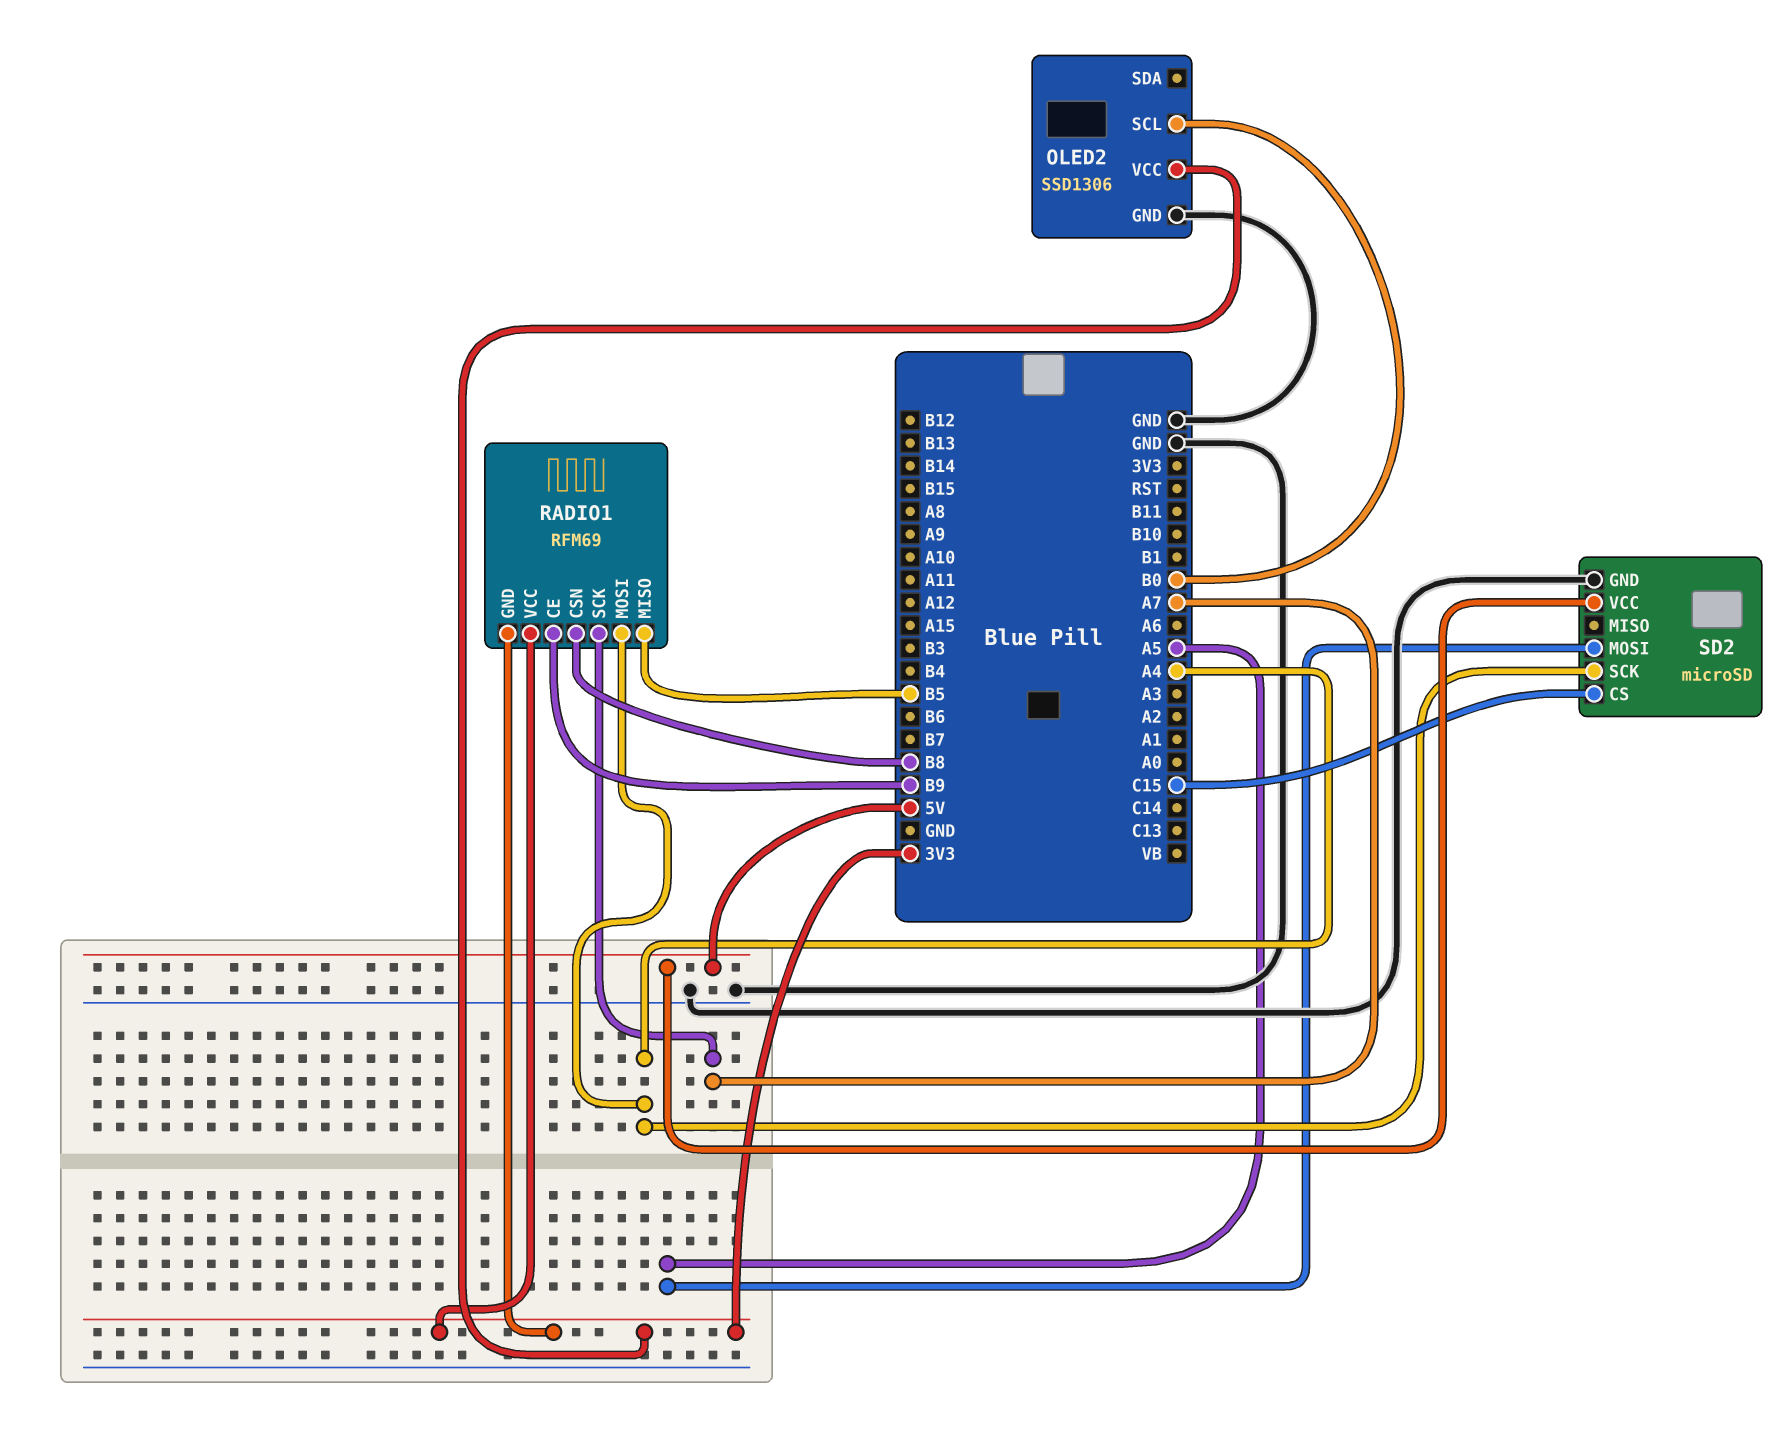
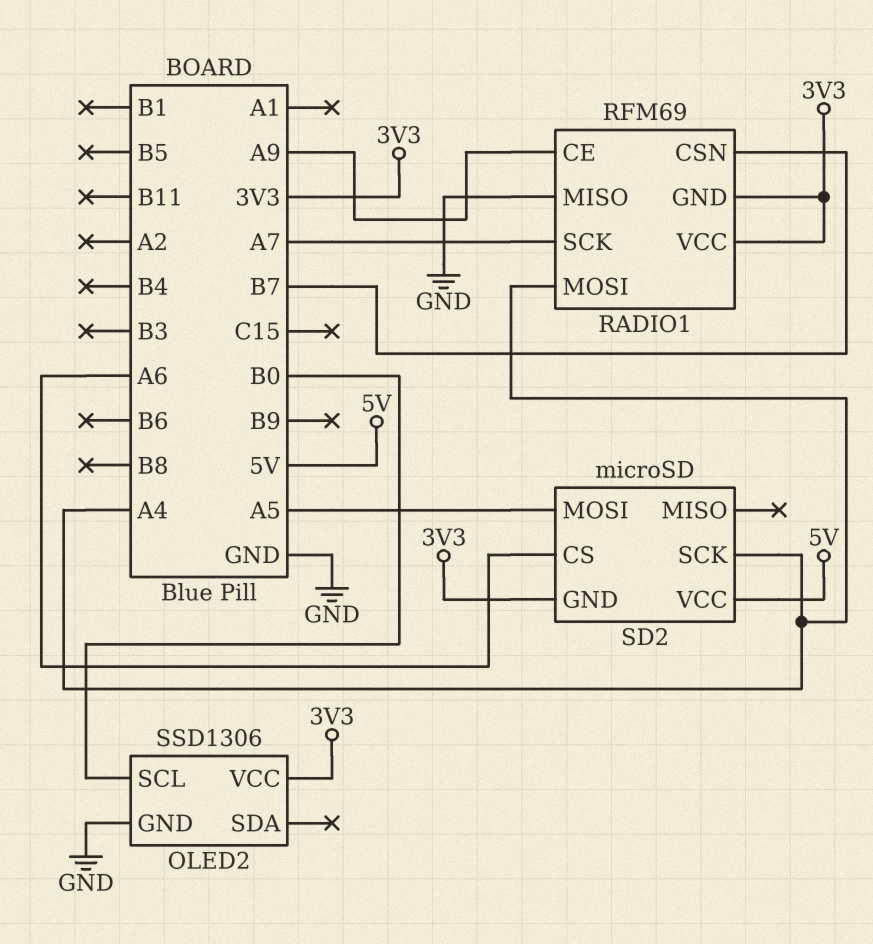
RADIO1 pin CE: B9 -> A9
RADIO1 pin CSN: B8 -> B7
RADIO1 pin MISO: B5 -> GND
SD2 pin CS: C15 -> A6
SD2 pin GND: GND -> 3V3

